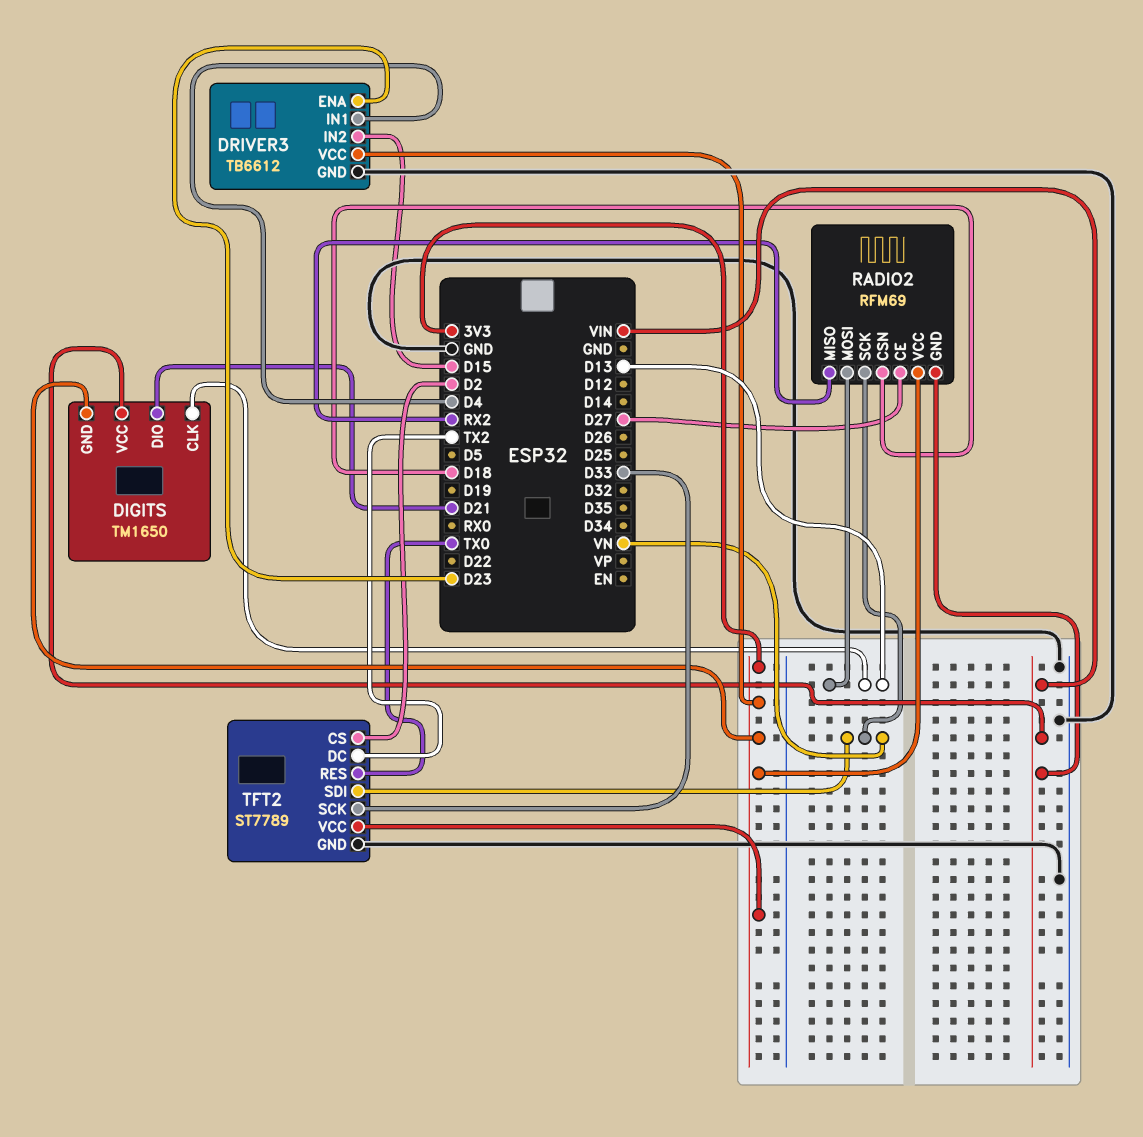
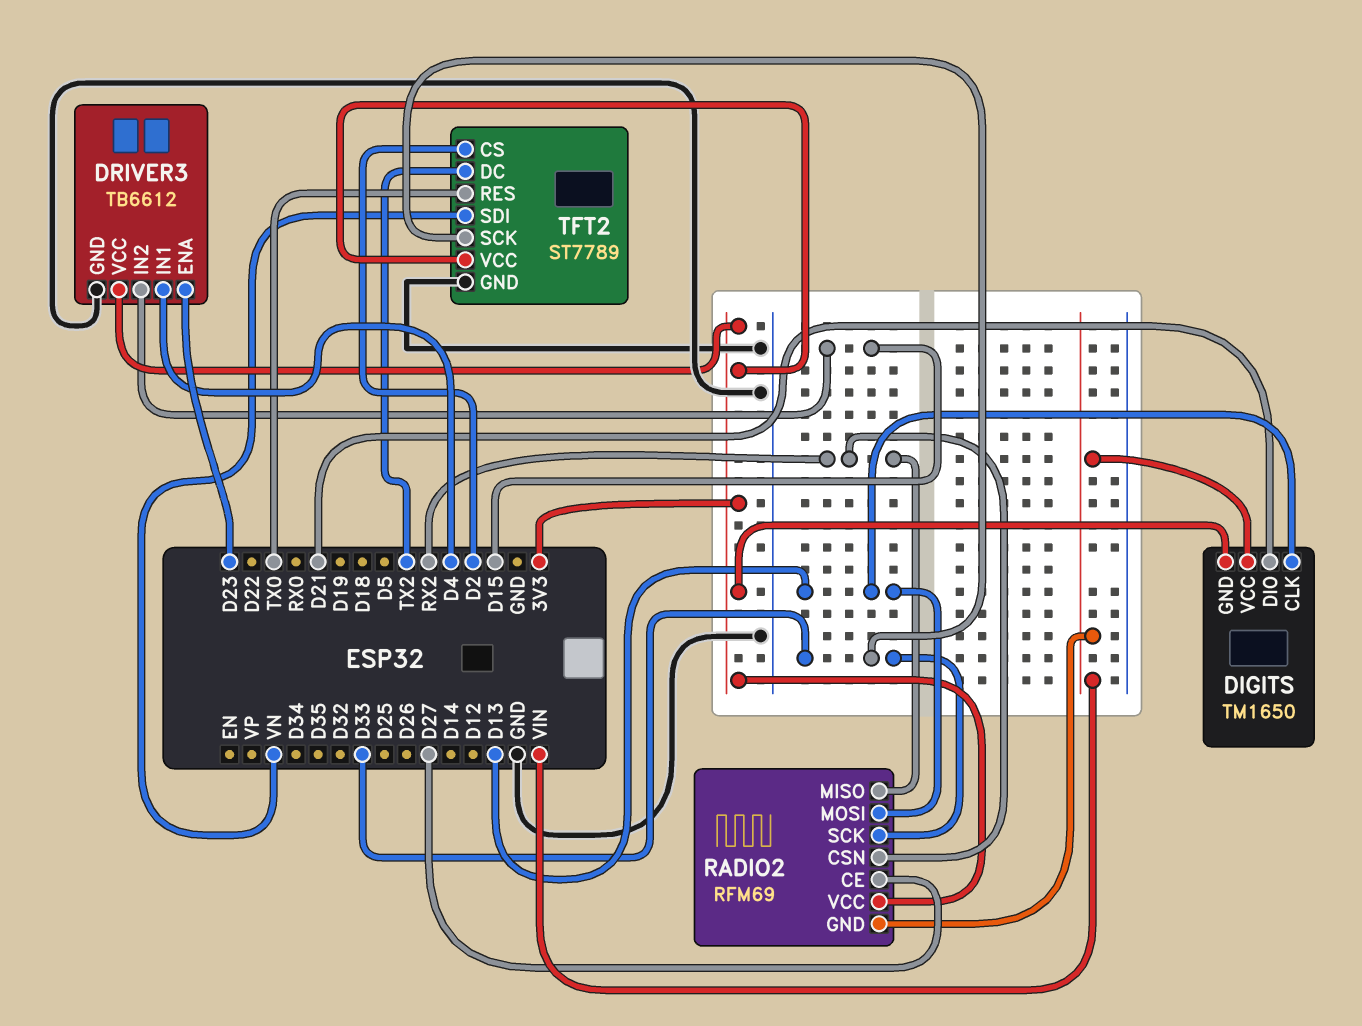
RADIO2 pin CSN: D18 -> RX2
RADIO2 pin SCK: VN -> D33

